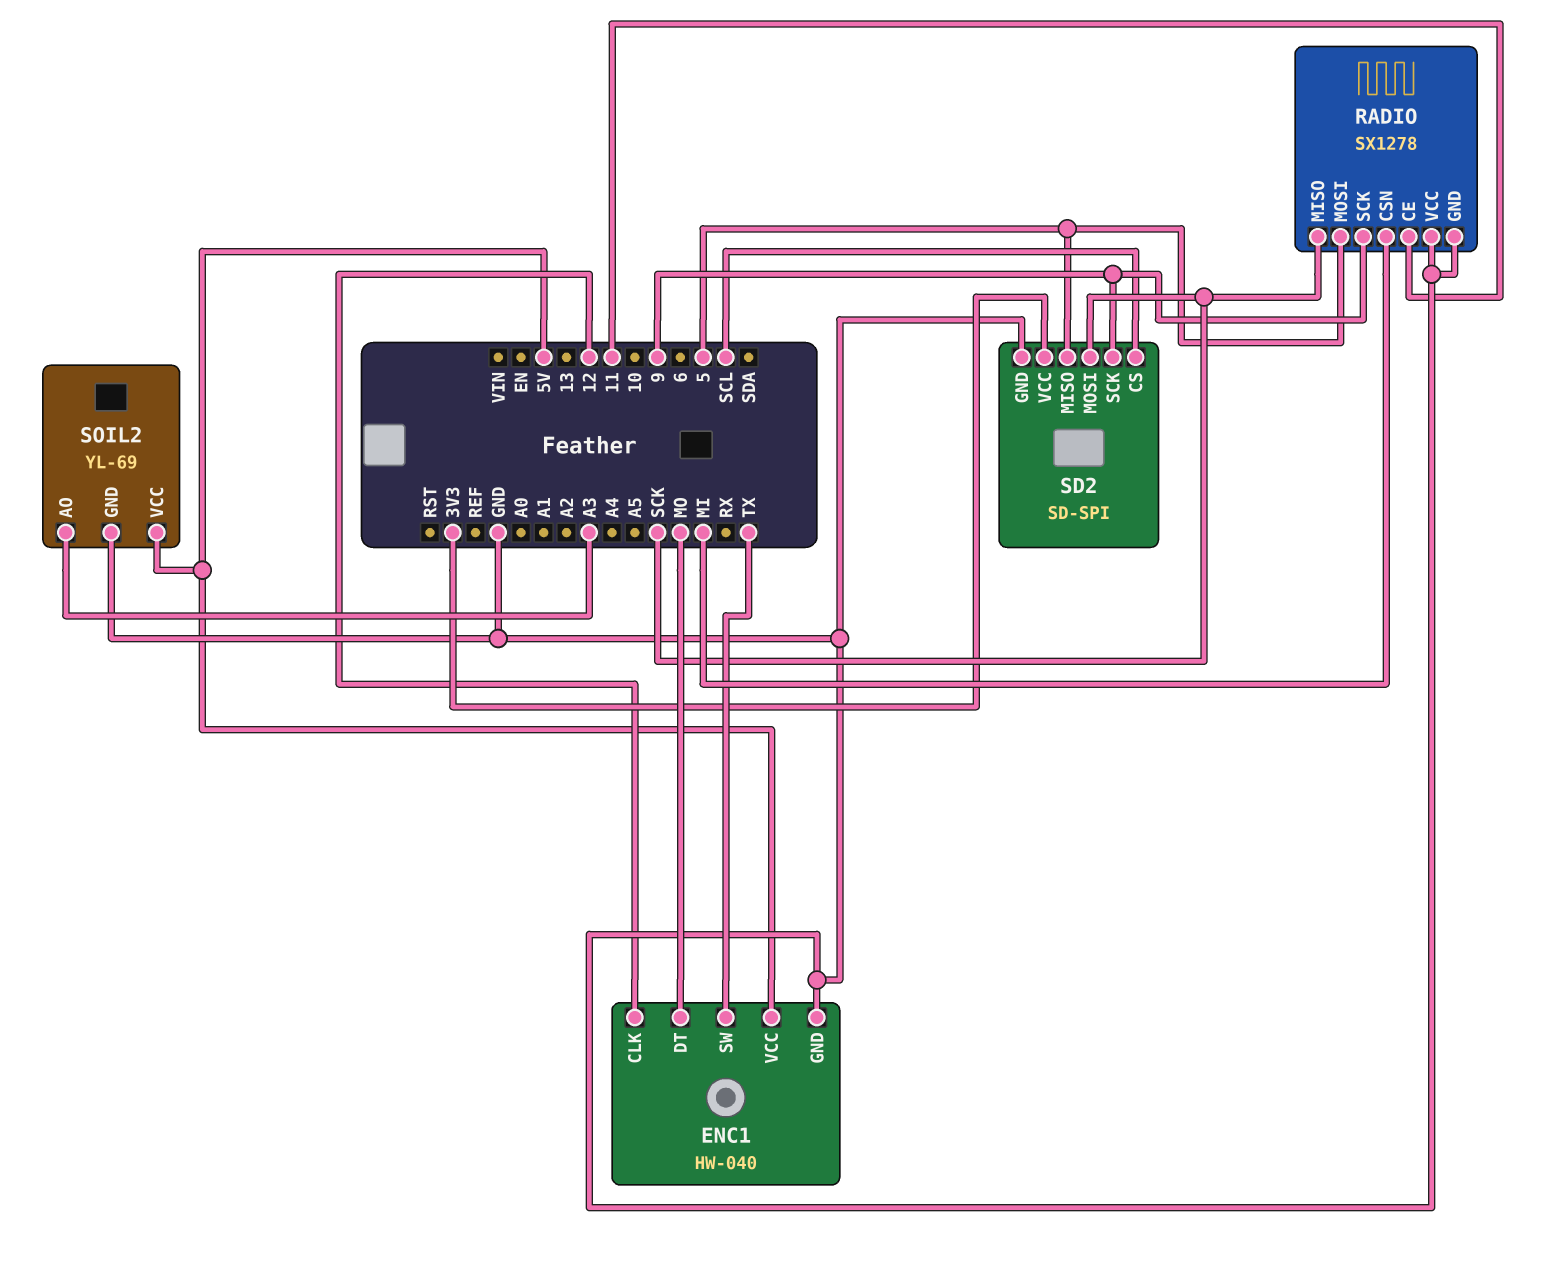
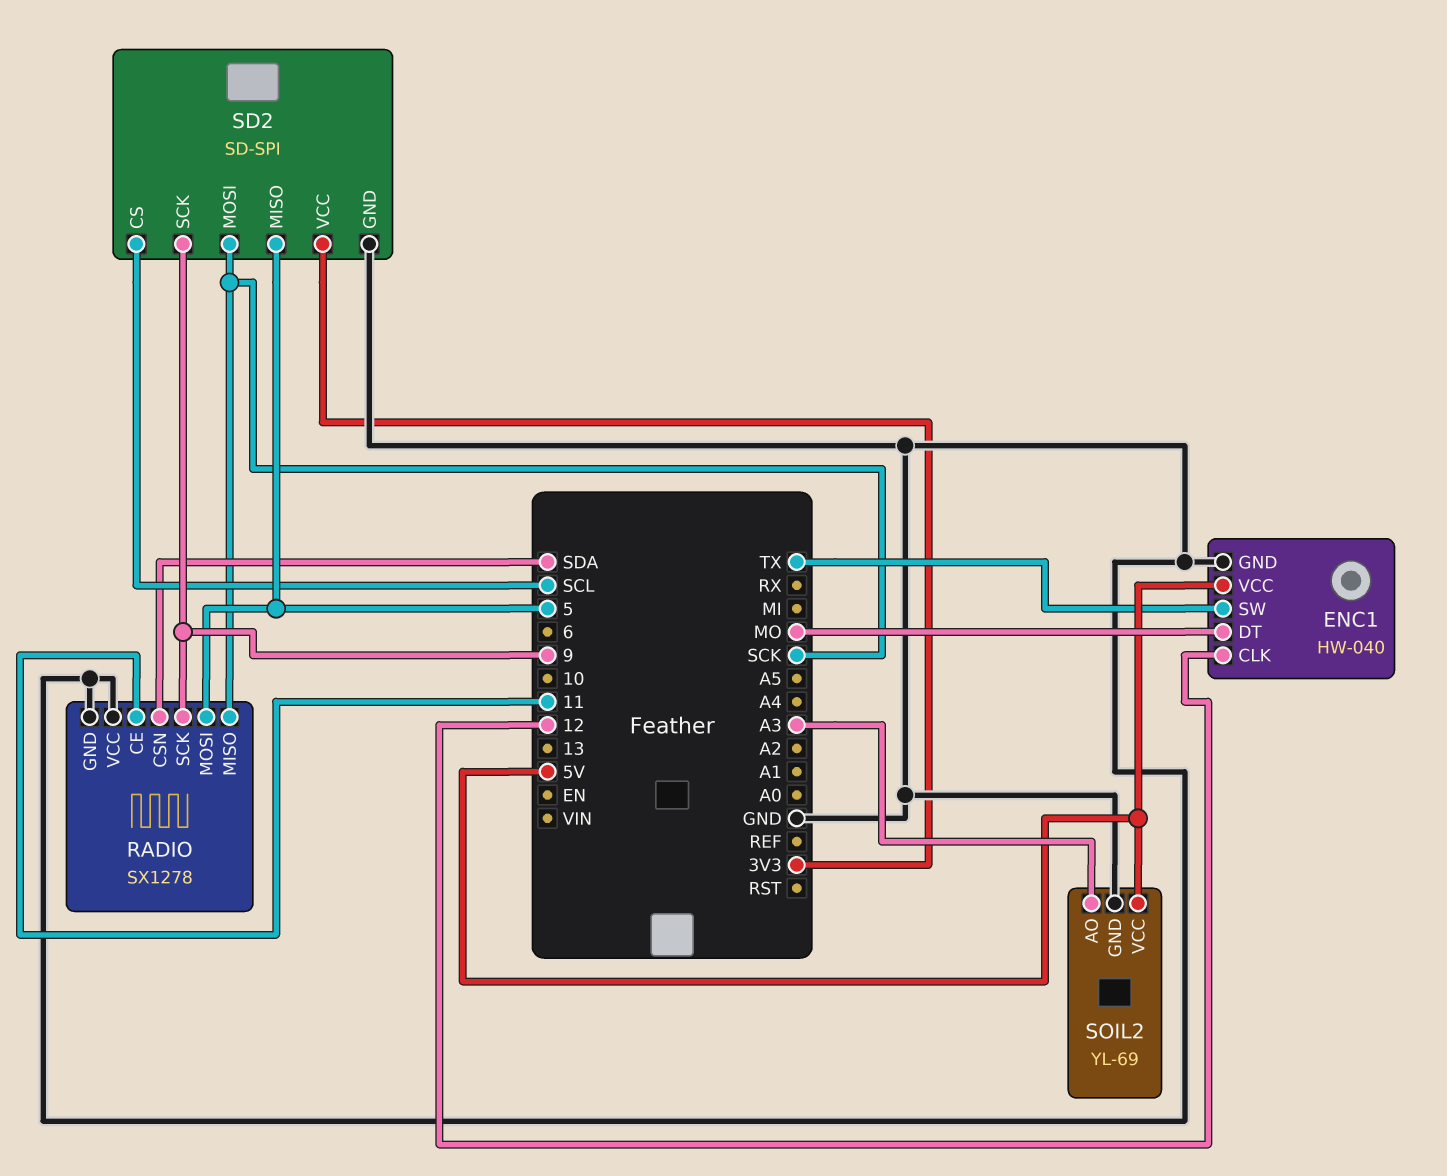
RADIO pin CSN: MI -> SDA

